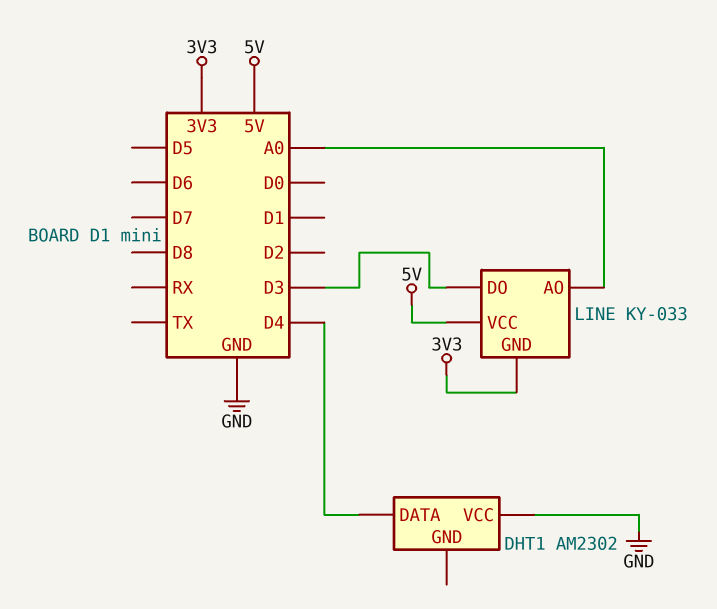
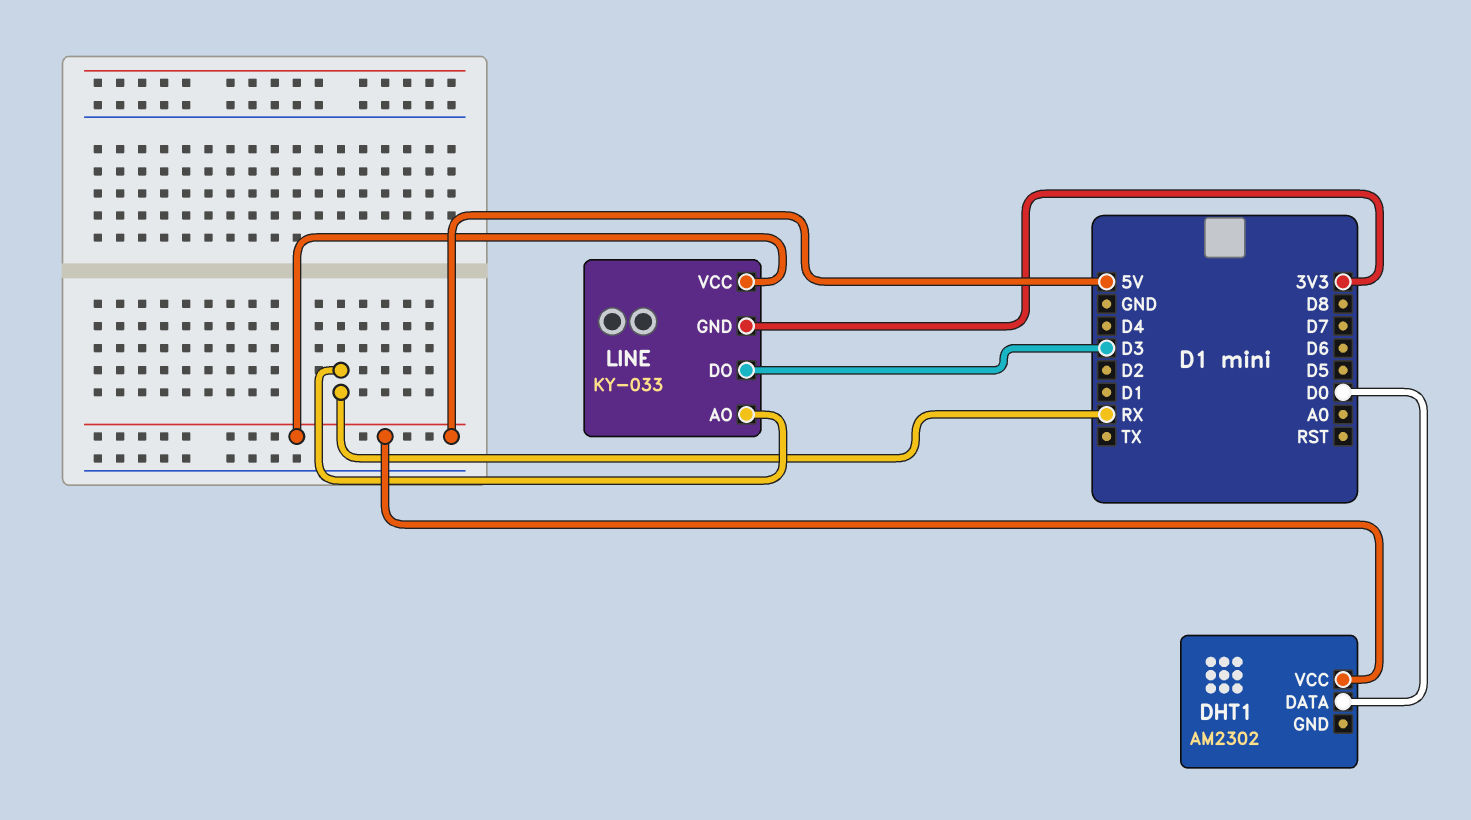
DHT1 pin DATA: D4 -> D0
DHT1 pin VCC: GND -> 5V
LINE pin AO: A0 -> RX

